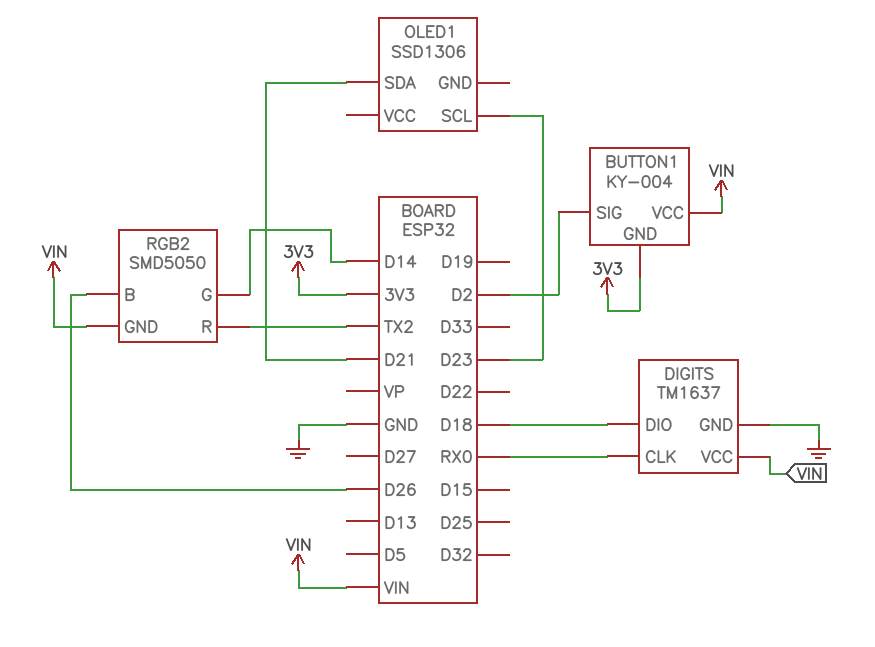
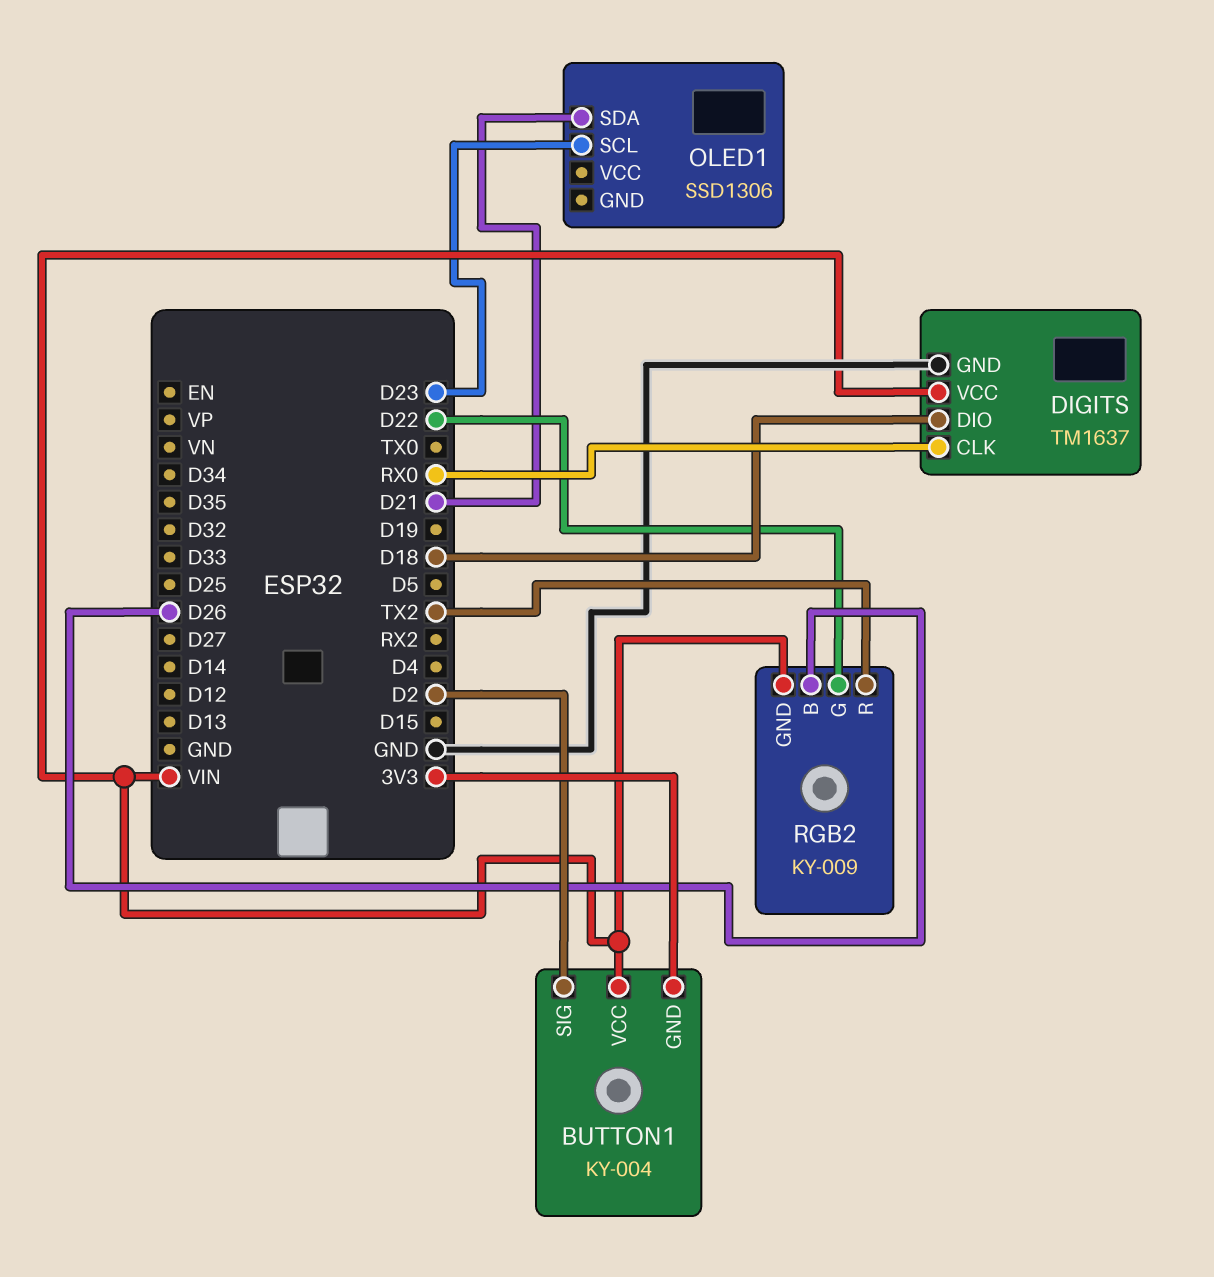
RGB2: SMD5050 -> KY-009
RGB2 pin G: D14 -> D22

